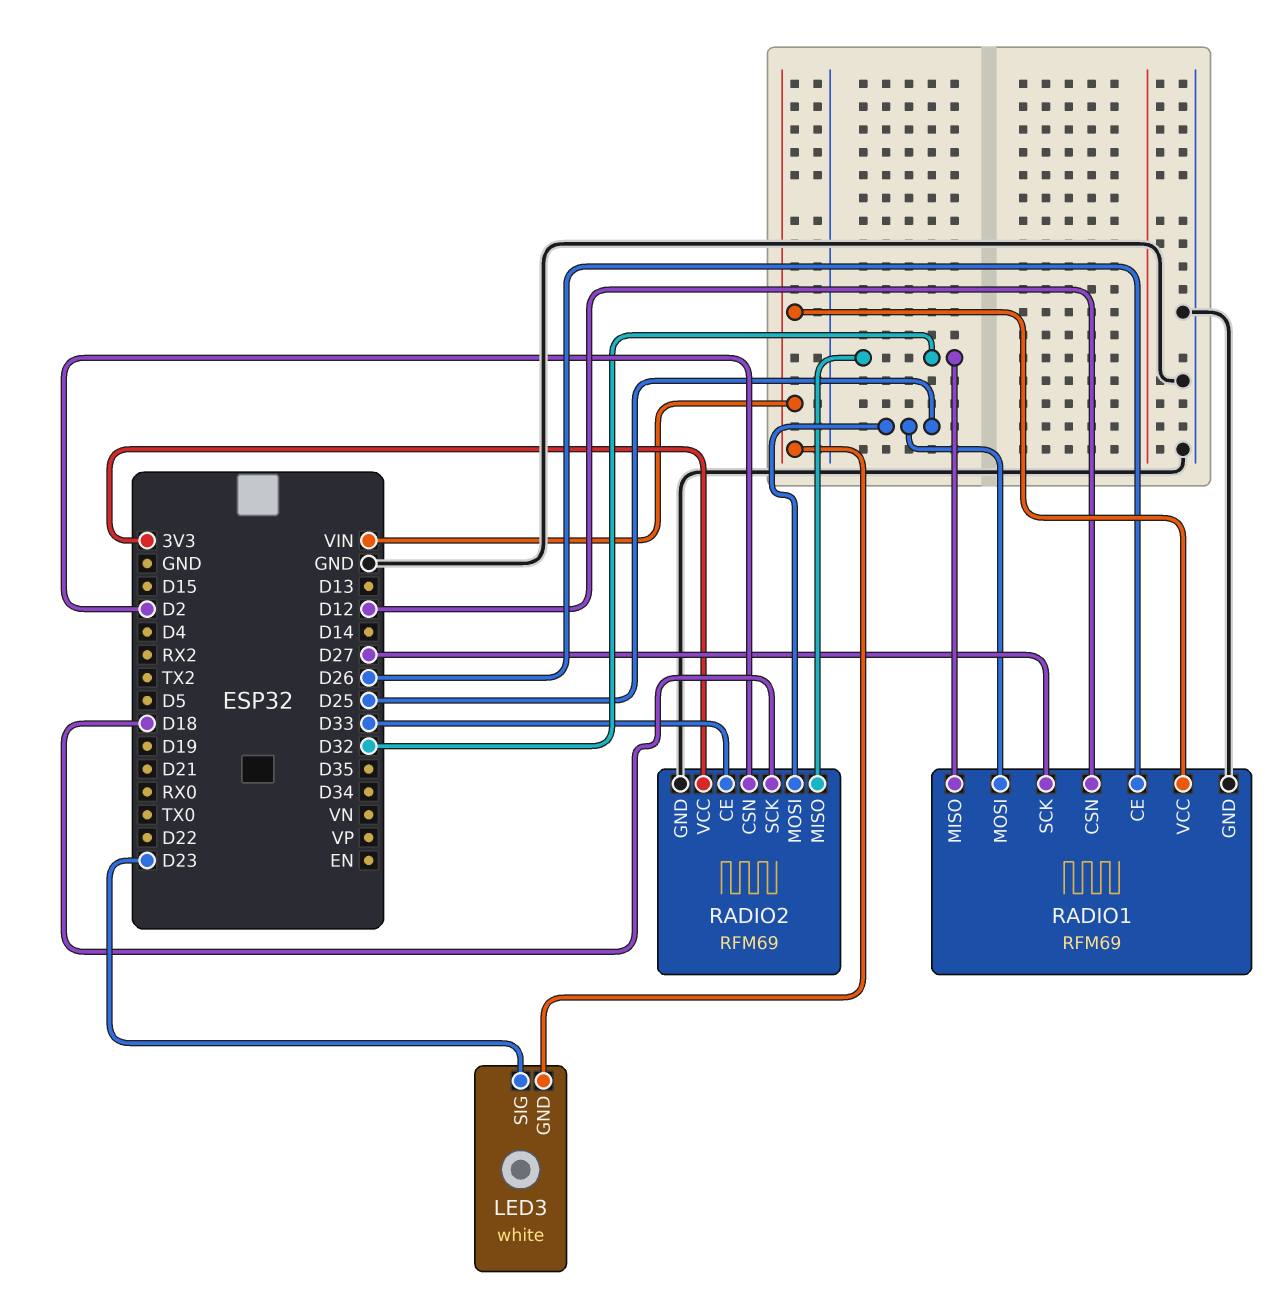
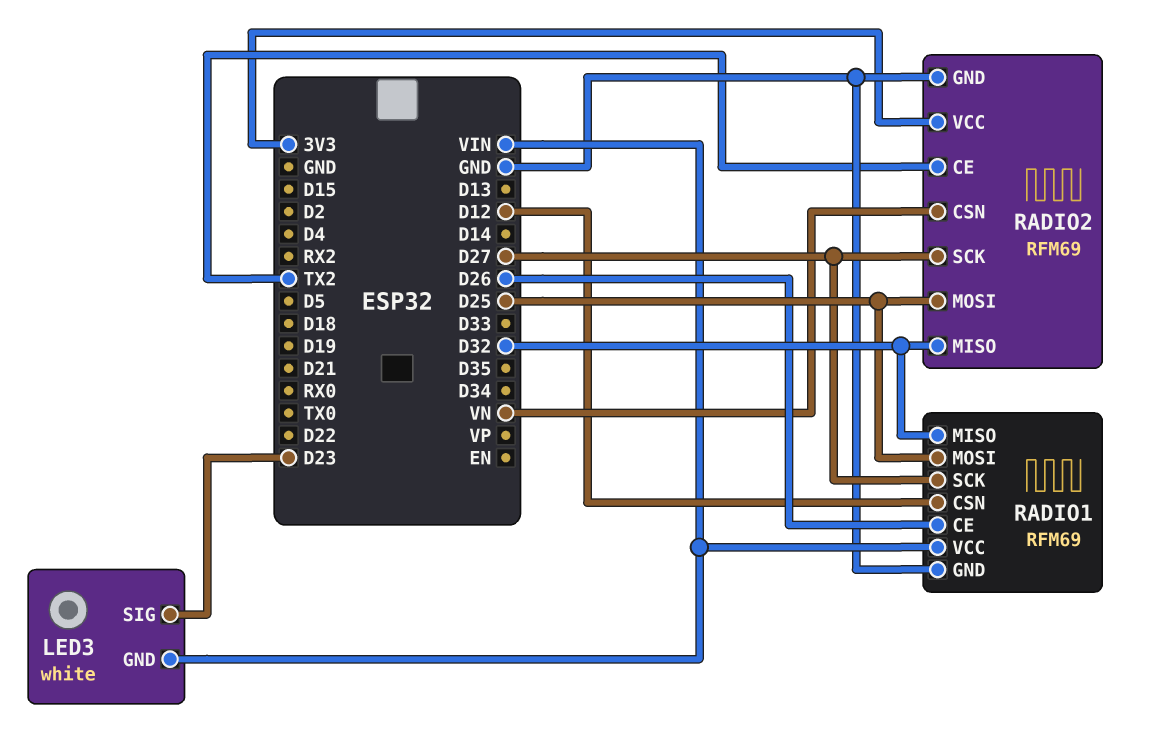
RADIO2 pin CE: D33 -> TX2
RADIO2 pin CSN: D2 -> VN
RADIO2 pin SCK: D18 -> D27

